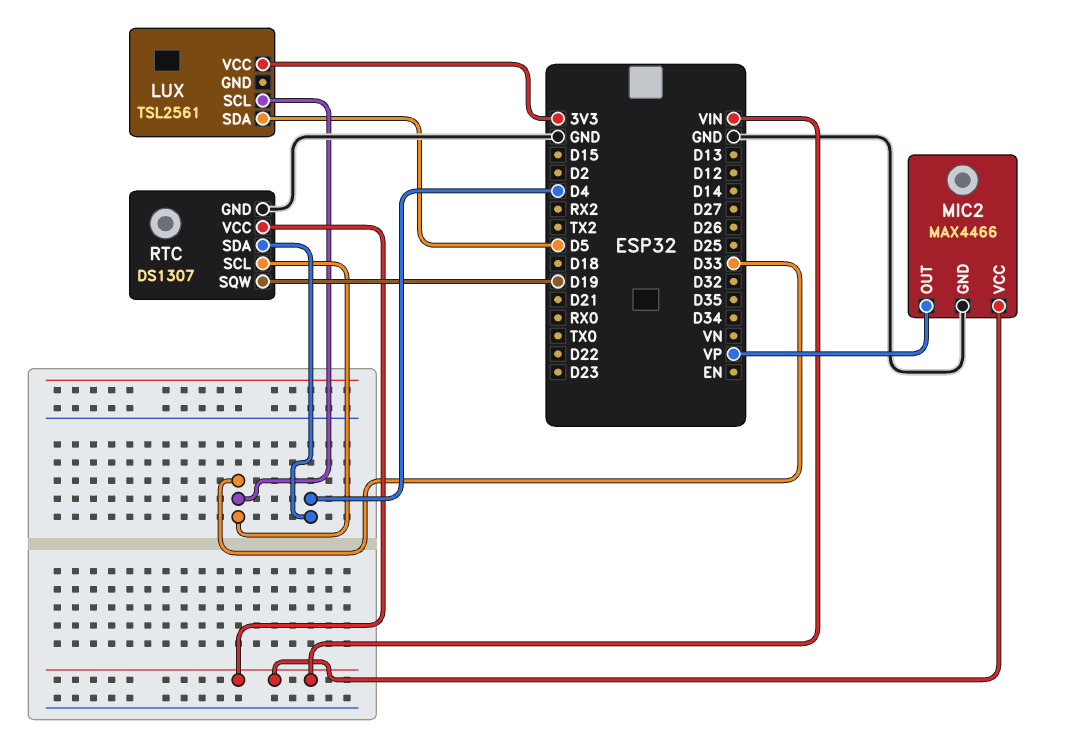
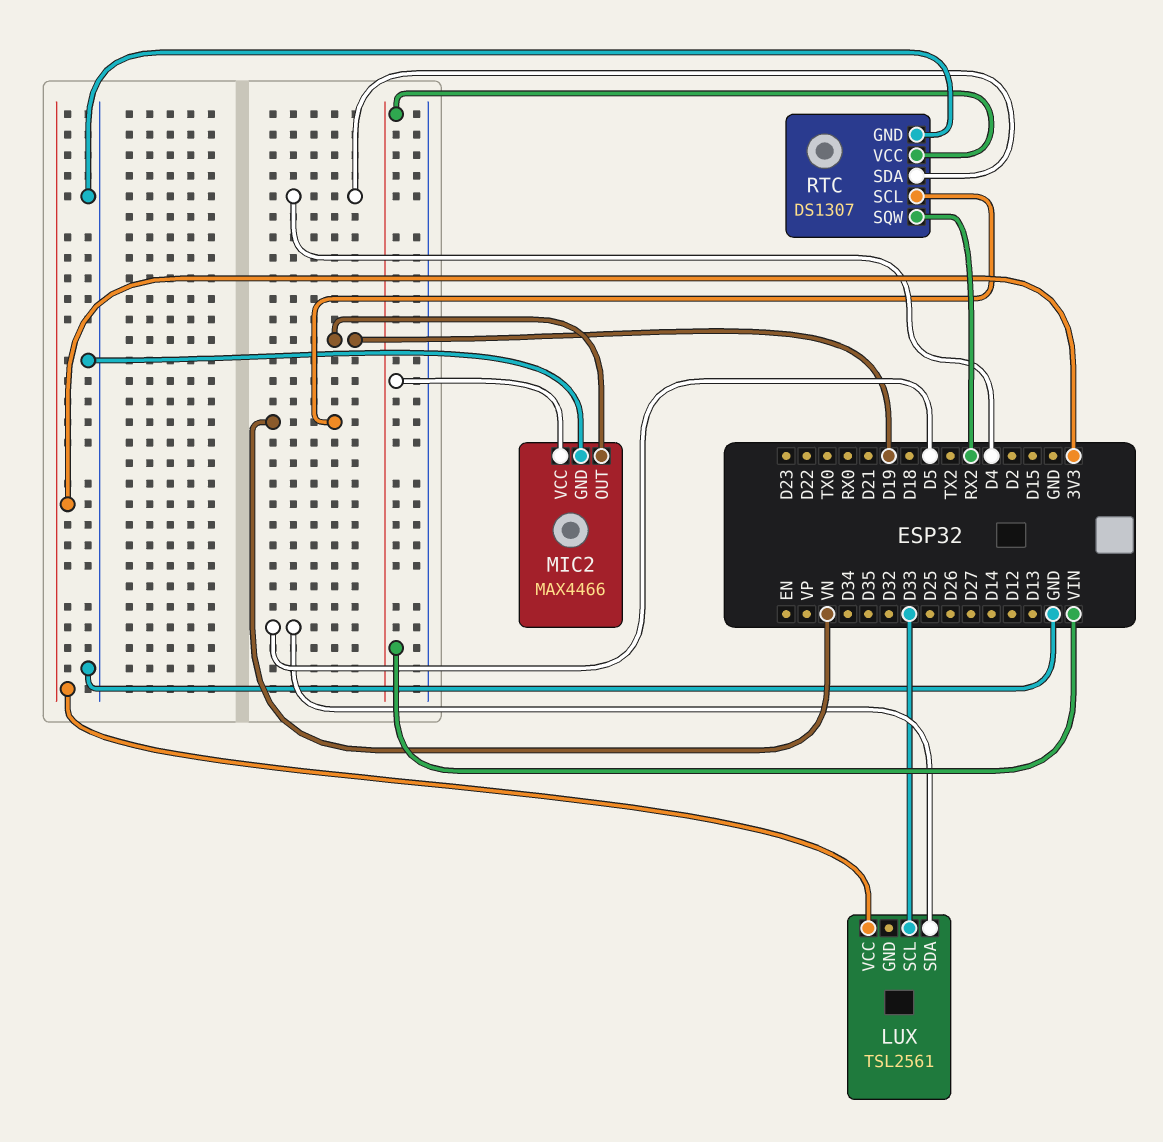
MIC2 pin OUT: VP -> D19
RTC pin SCL: D33 -> VN
RTC pin SQW: D19 -> RX2

